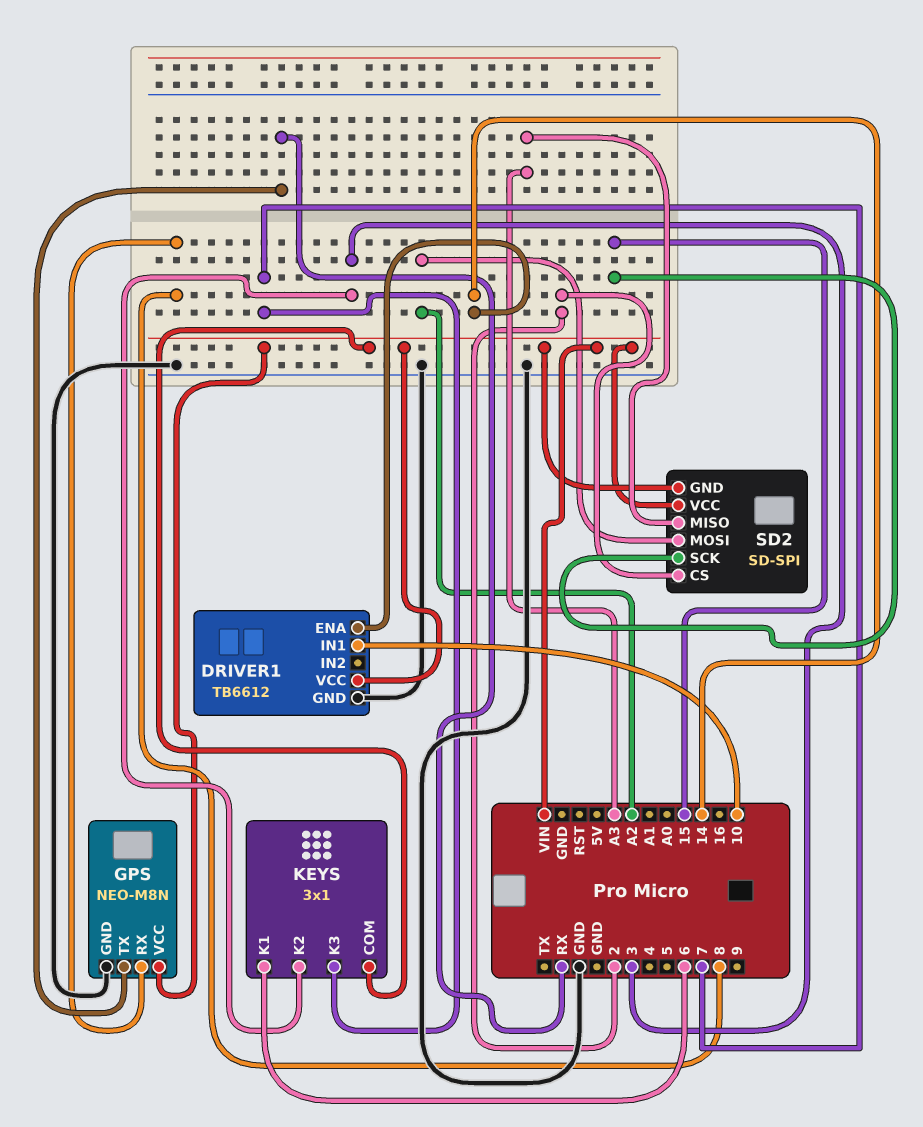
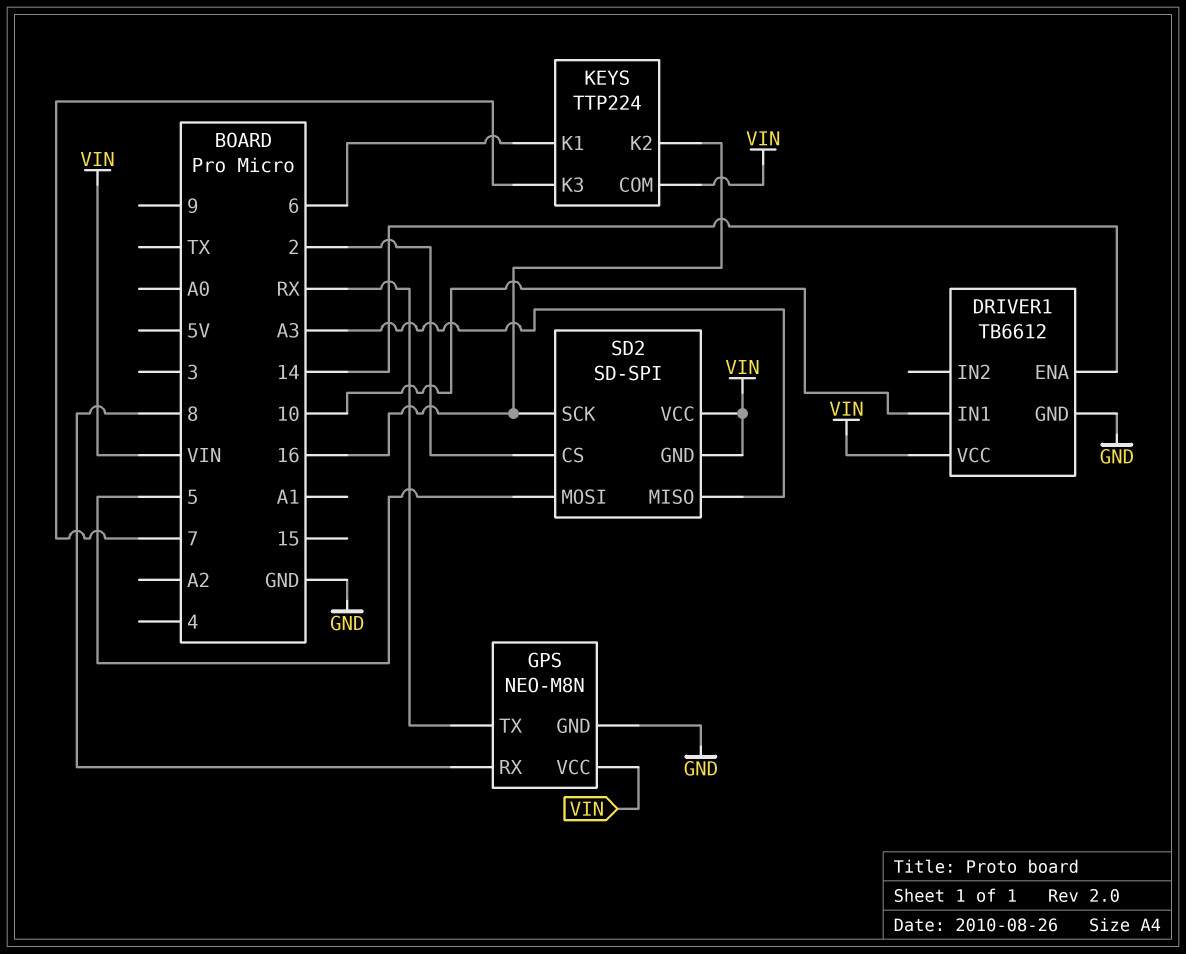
KEYS: 3x1 -> TTP224
KEYS pin K2: 3 -> 16
SD2 pin MOSI: A2 -> 5
SD2 pin SCK: 15 -> 16

